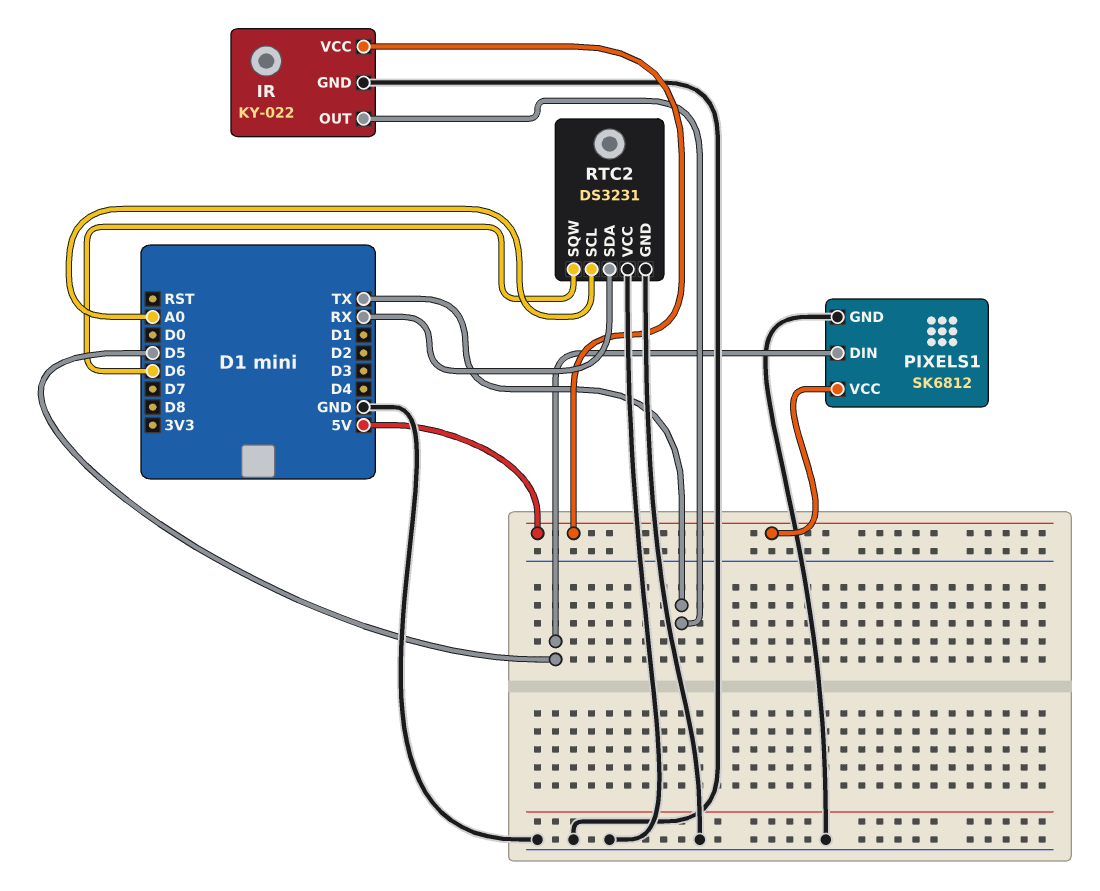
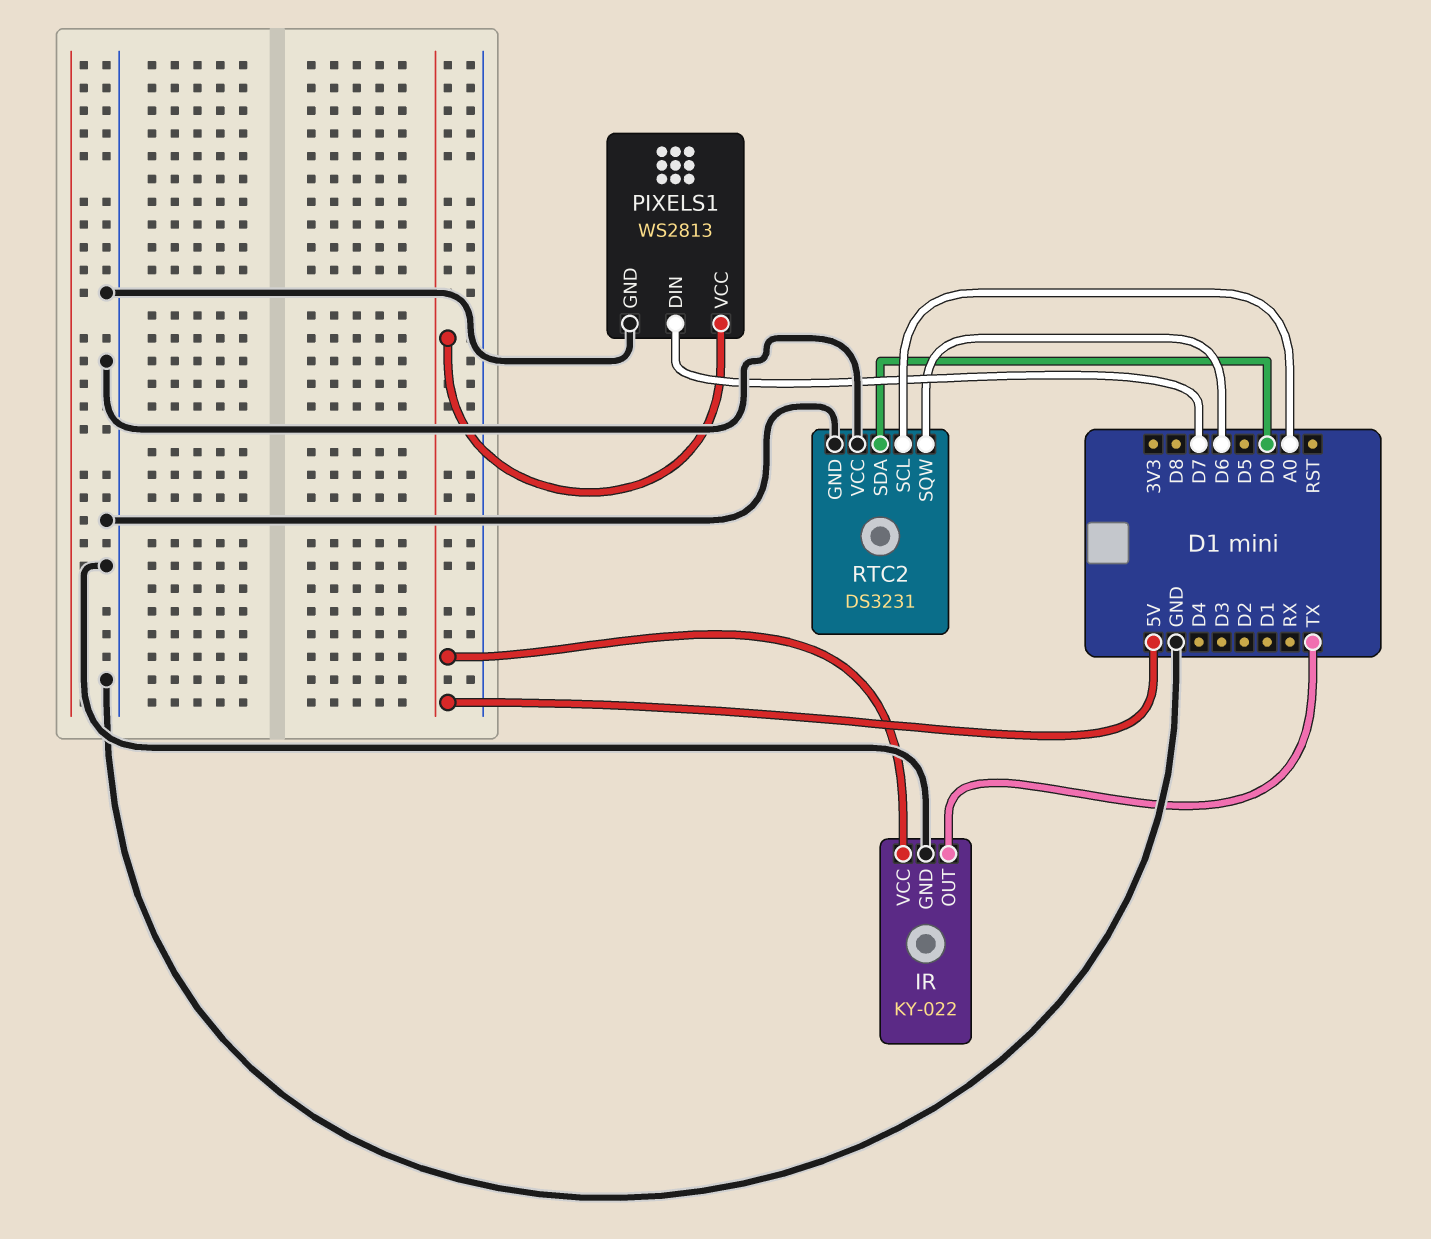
PIXELS1: SK6812 -> WS2813
PIXELS1 pin DIN: D5 -> D7
RTC2 pin SDA: RX -> D0

